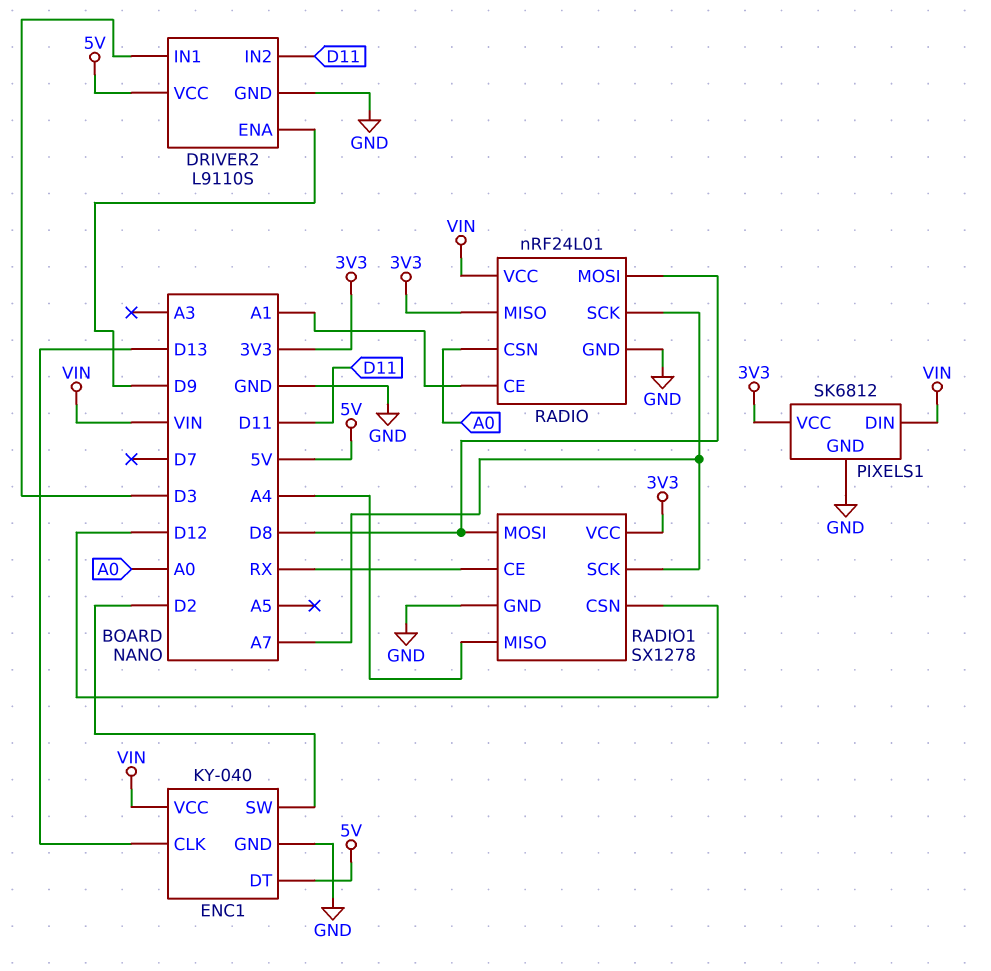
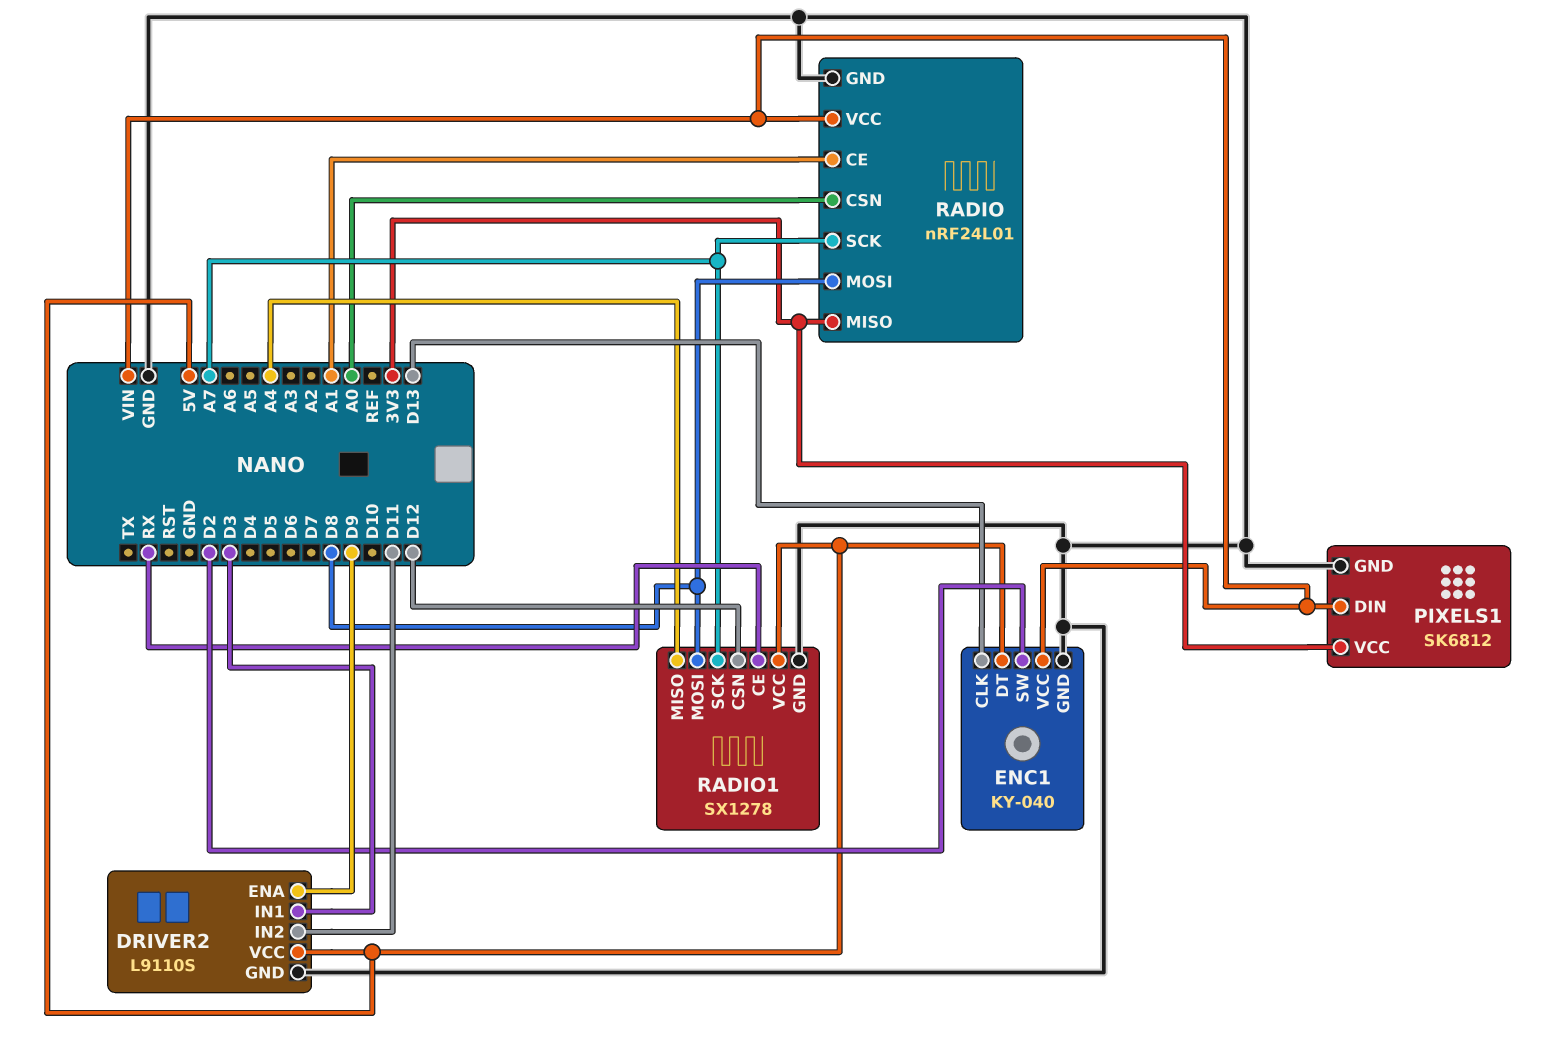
RADIO1 pin VCC: 3V3 -> 5V

